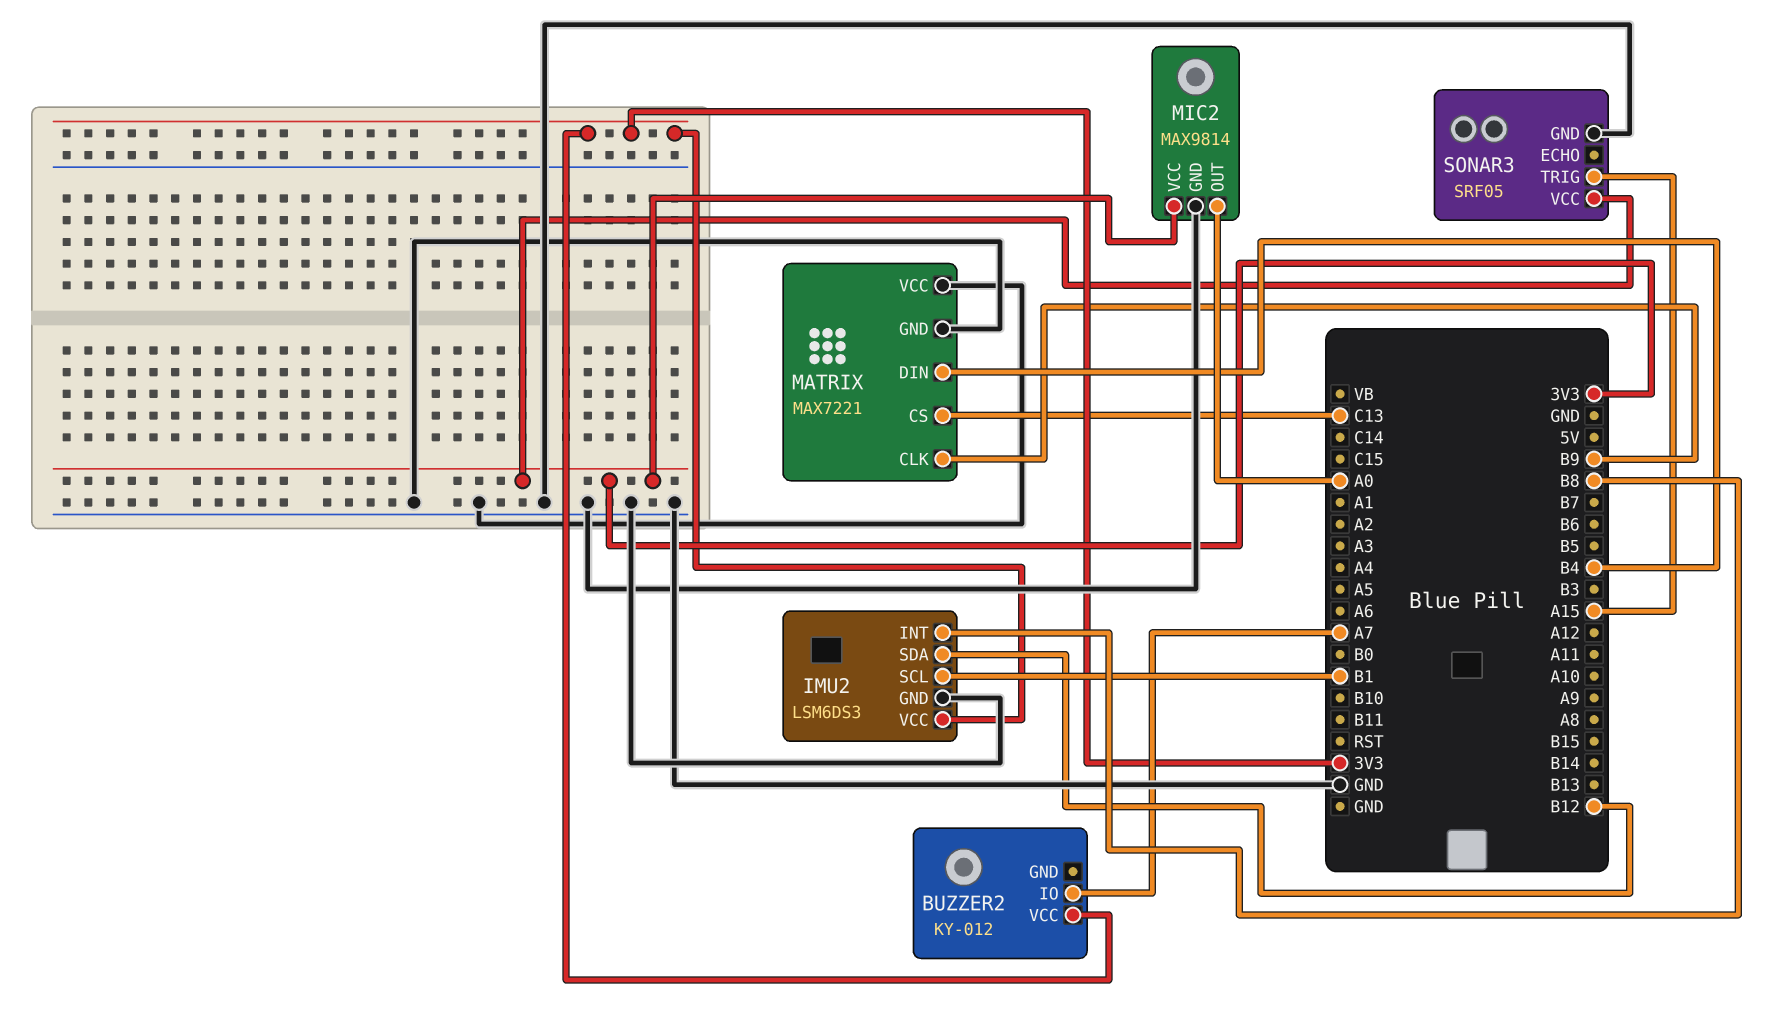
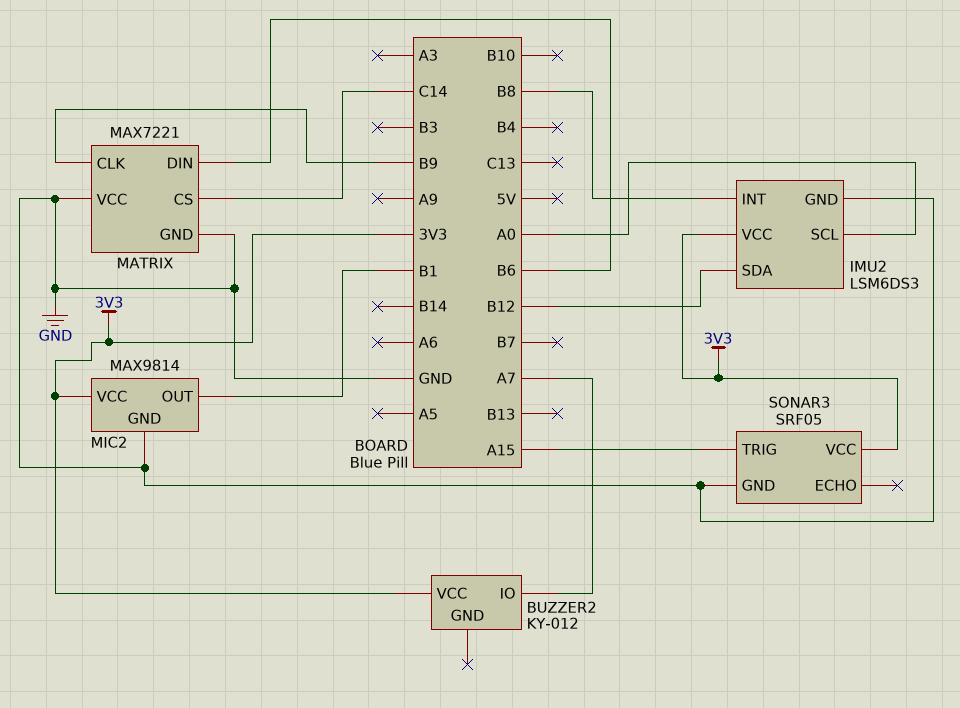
IMU2 pin SCL: B1 -> A0
MATRIX pin CS: C13 -> C14
MATRIX pin DIN: B4 -> B6
MIC2 pin OUT: A0 -> B1

